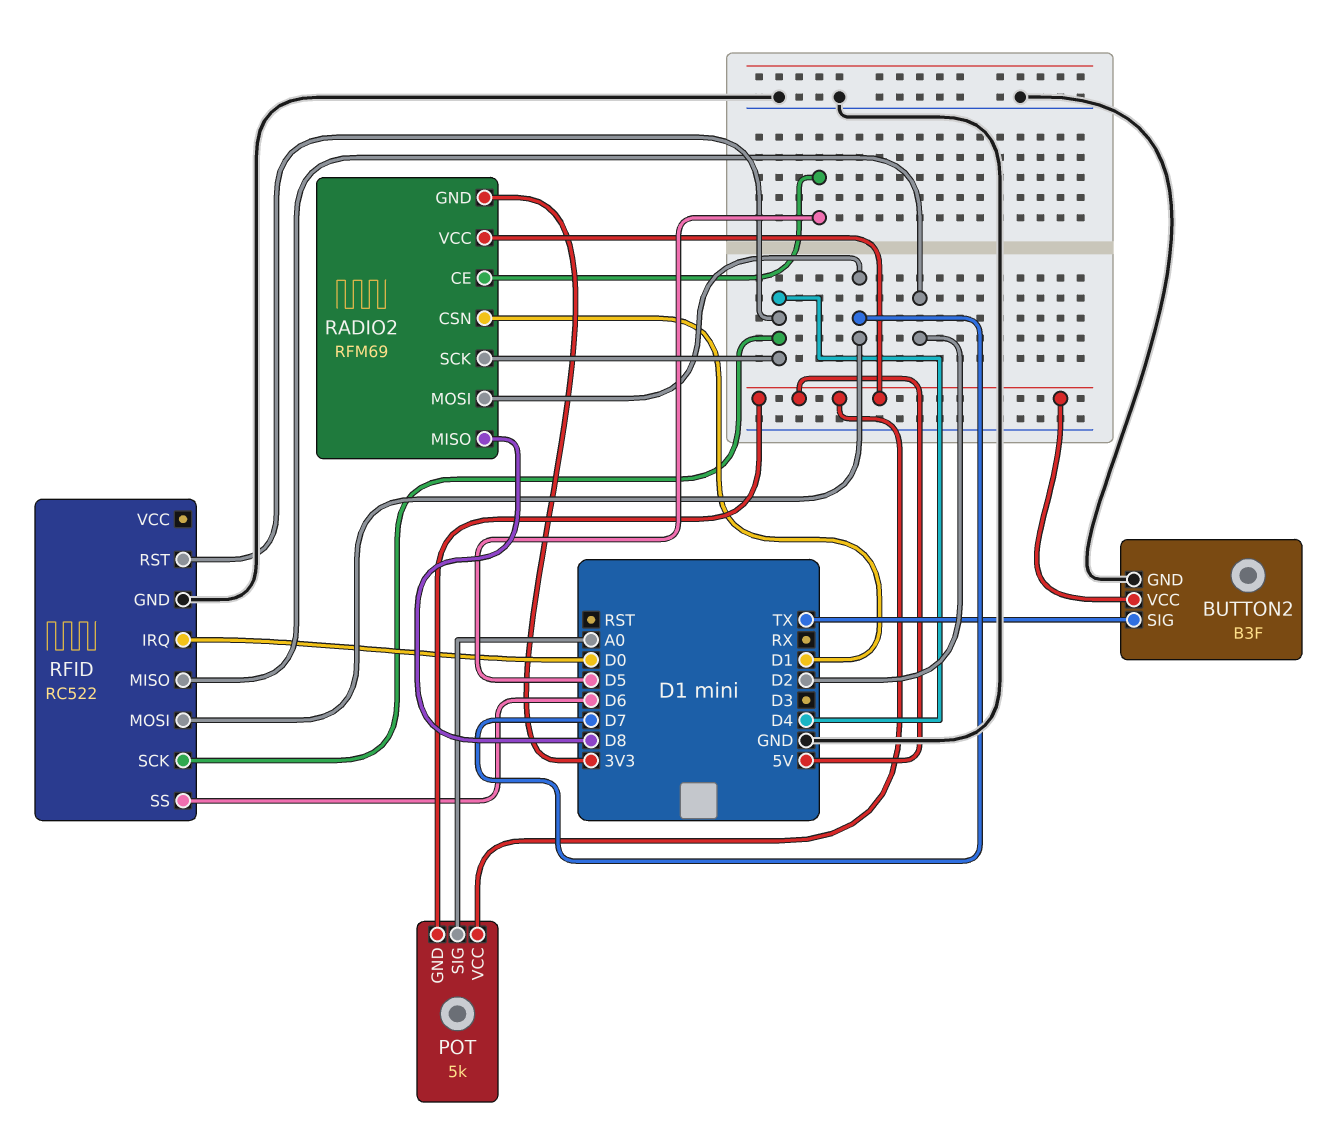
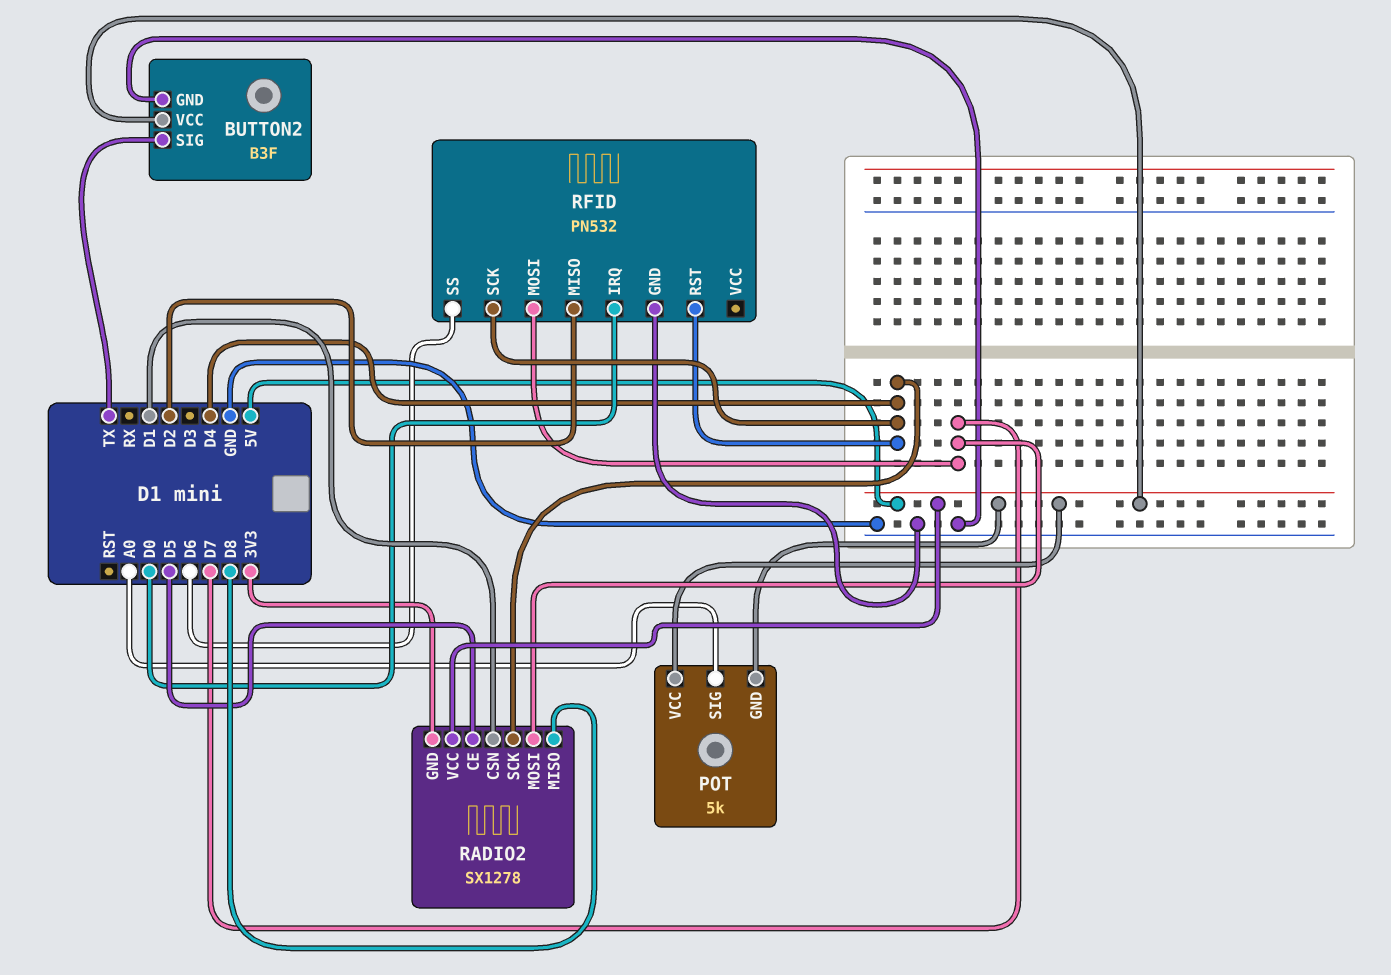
RADIO2: RFM69 -> SX1278
RFID: RC522 -> PN532

